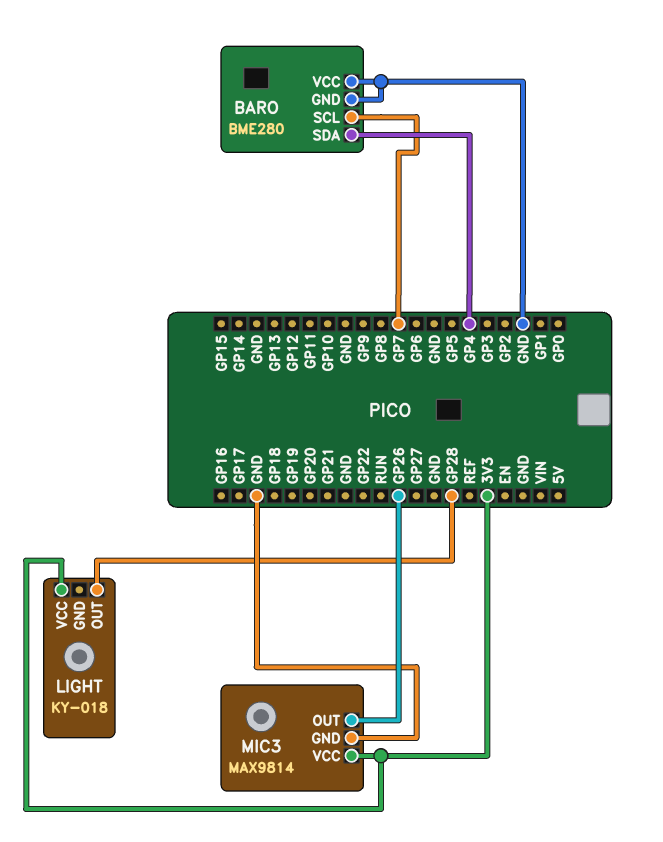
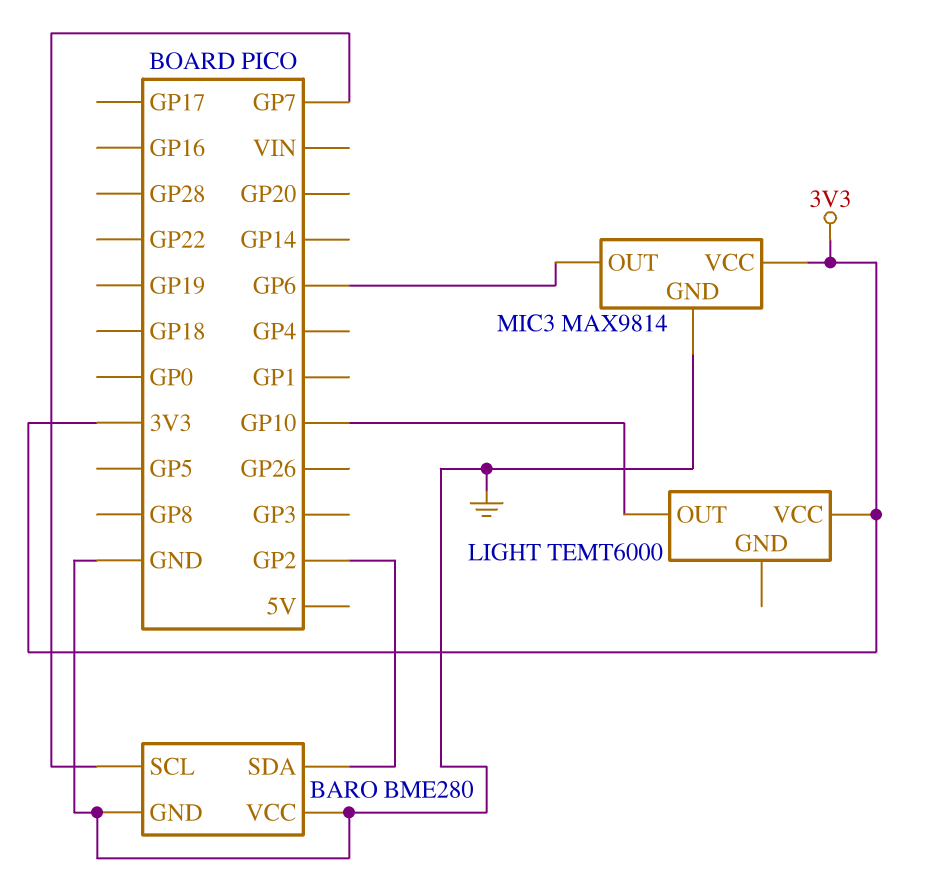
BARO pin SDA: GP4 -> GP2
LIGHT: KY-018 -> TEMT6000
LIGHT pin OUT: GP28 -> GP10
MIC3 pin OUT: GP26 -> GP6

